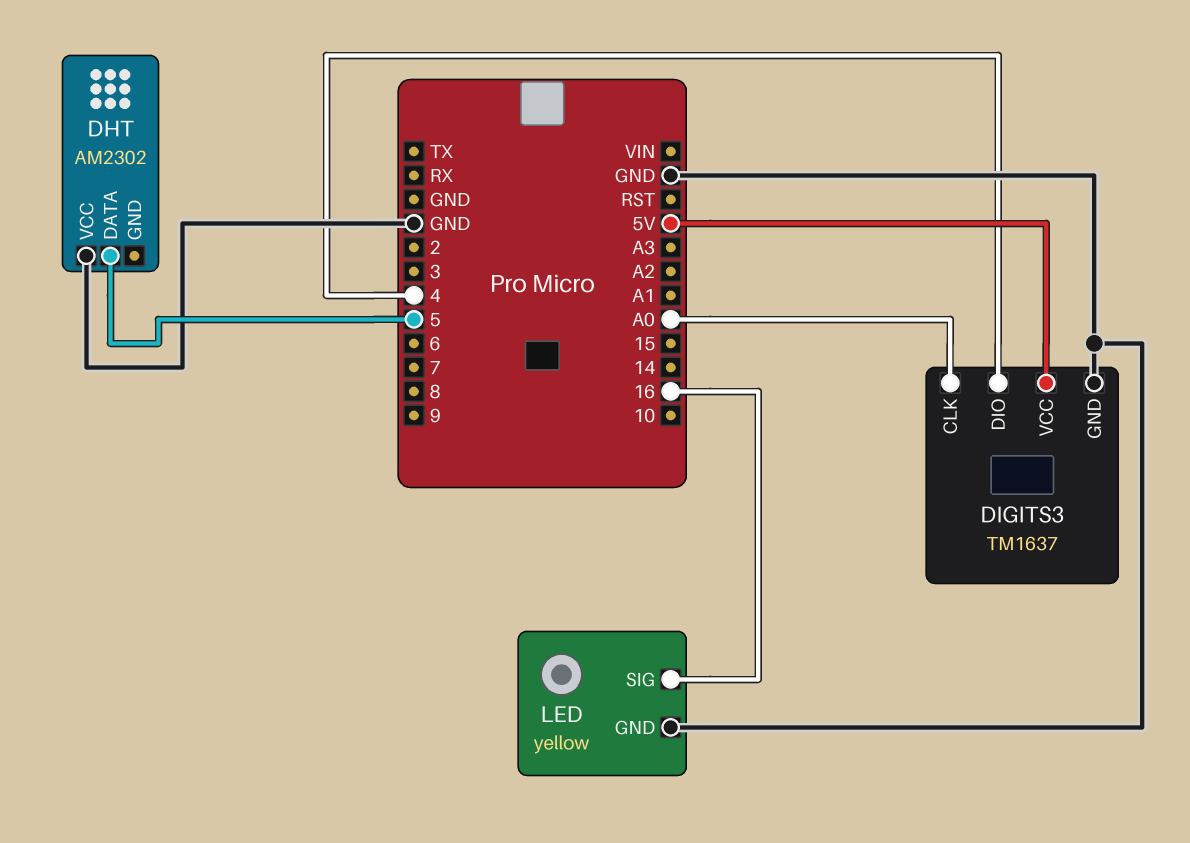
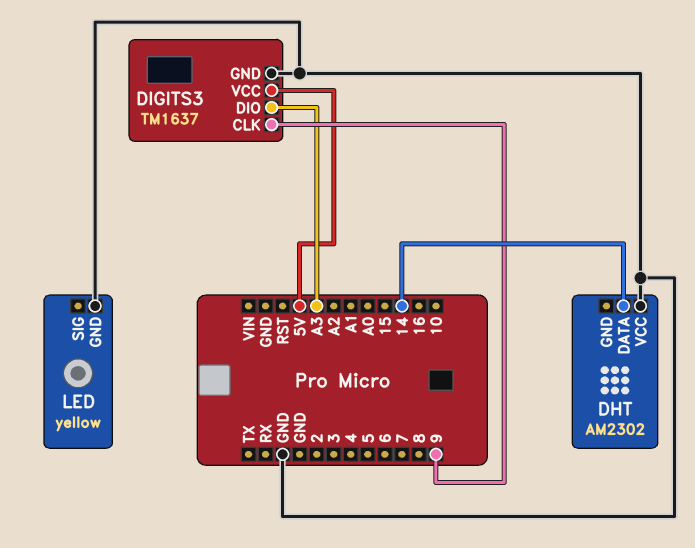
DHT pin DATA: 5 -> 14
DIGITS3 pin CLK: A0 -> 9
DIGITS3 pin DIO: 4 -> A3
LED pin SIG: 16 -> none

